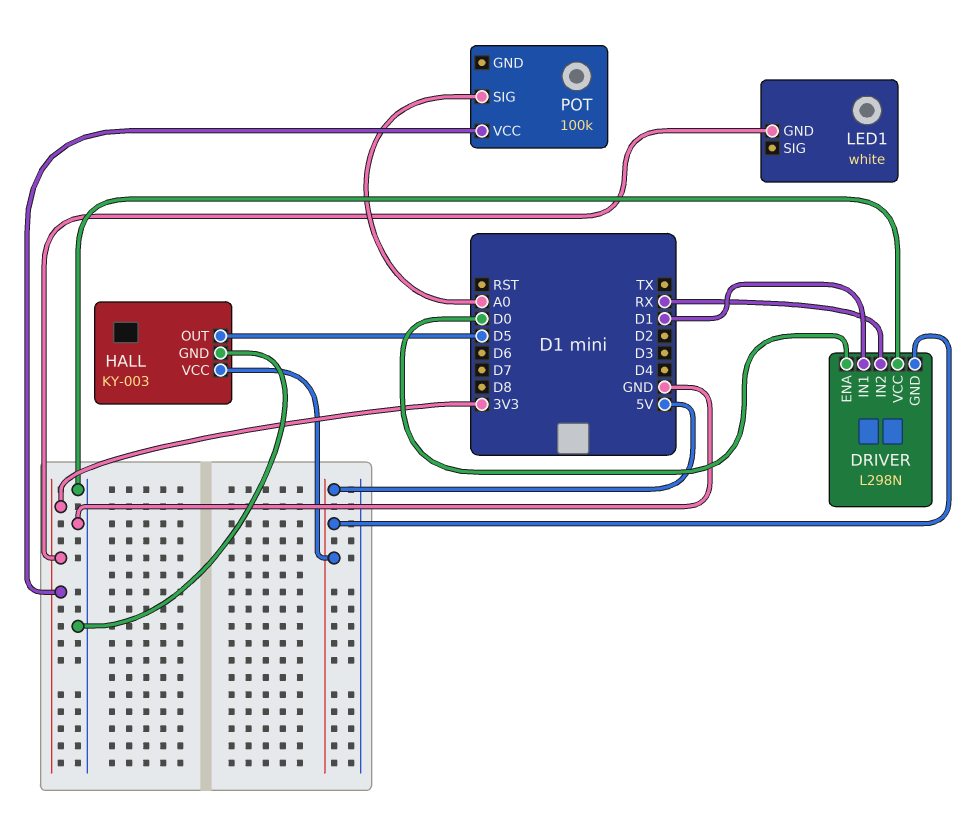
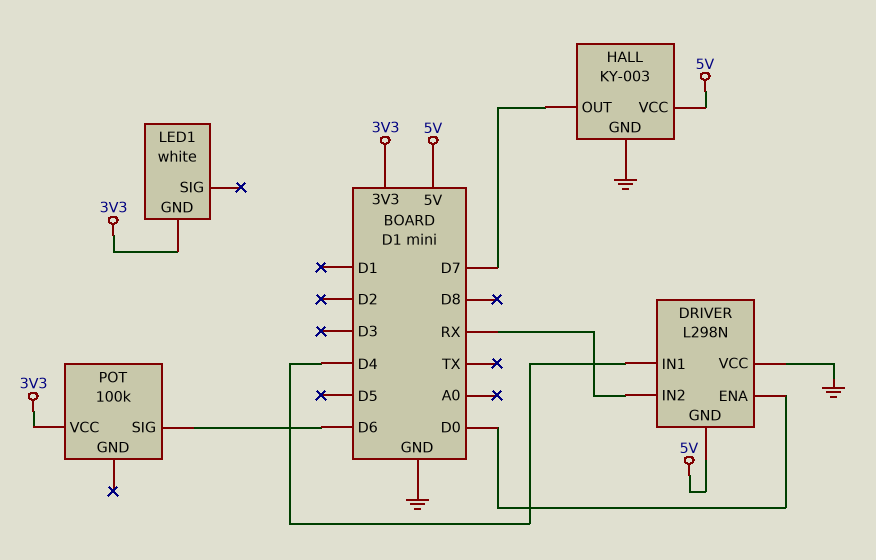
DRIVER pin IN1: D1 -> D4
HALL pin OUT: D5 -> D7
POT pin SIG: A0 -> D6

